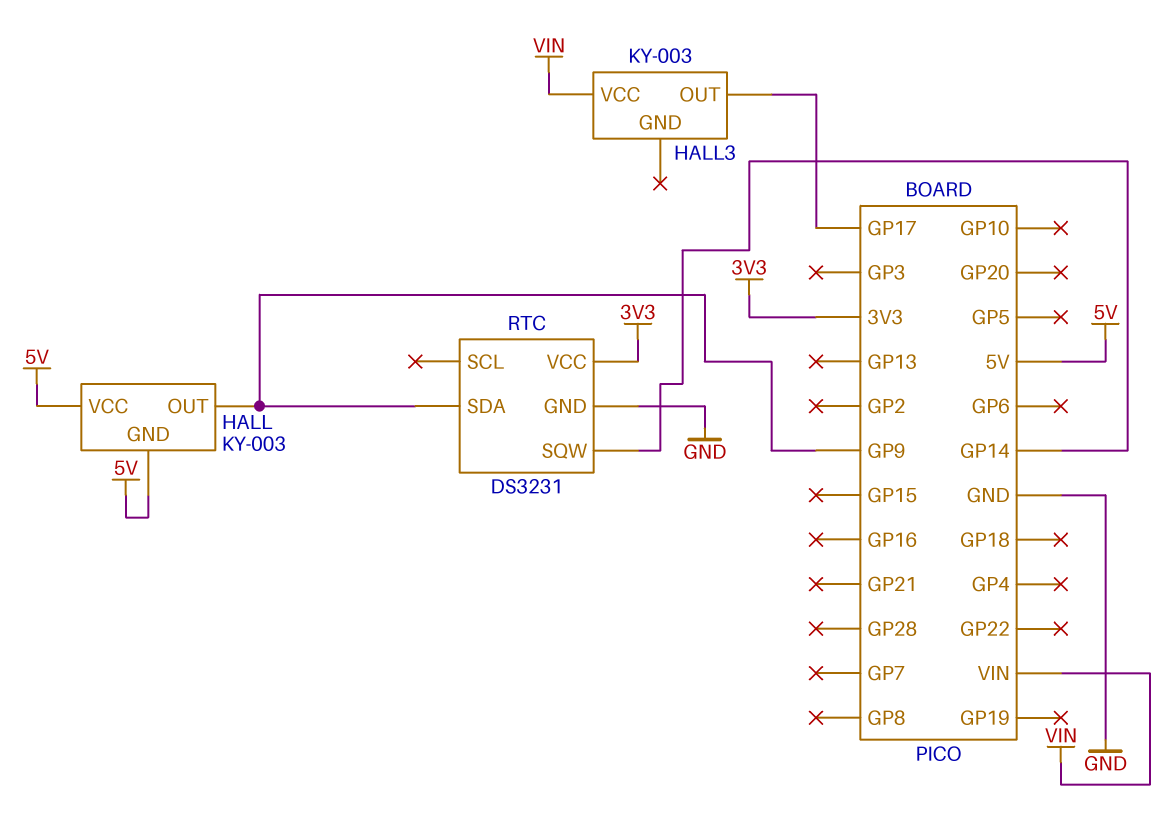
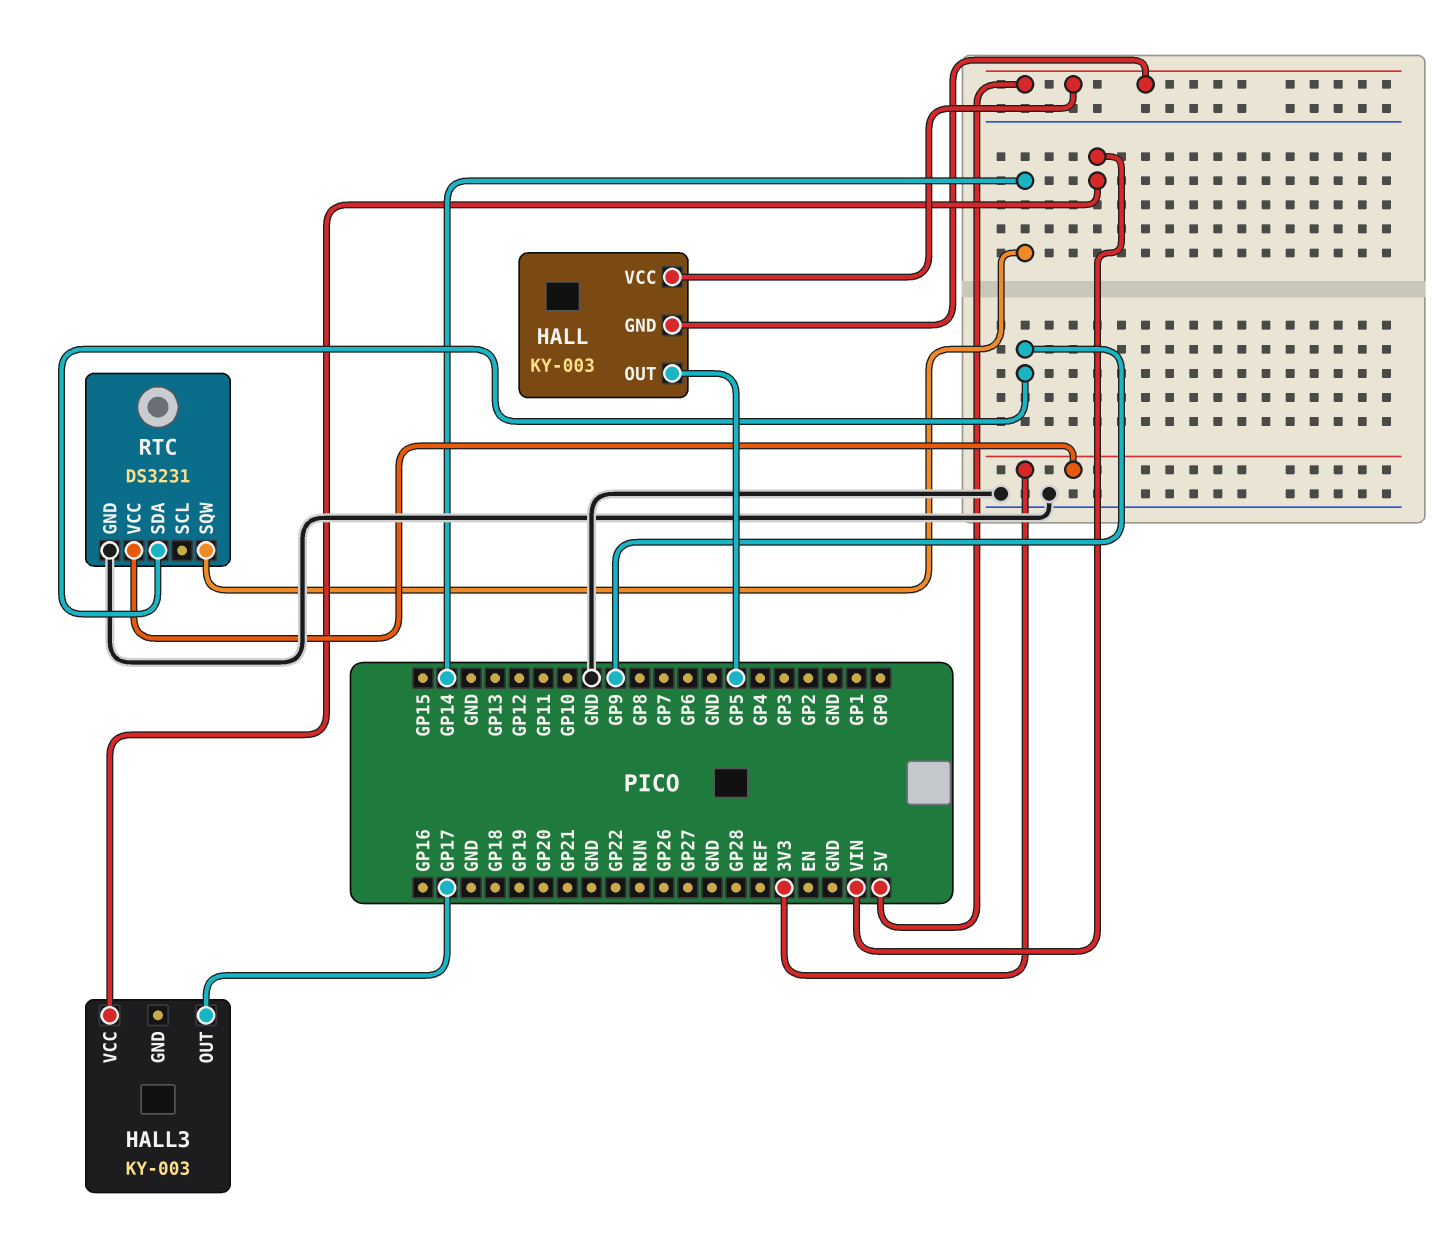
HALL pin OUT: GP9 -> GP5

